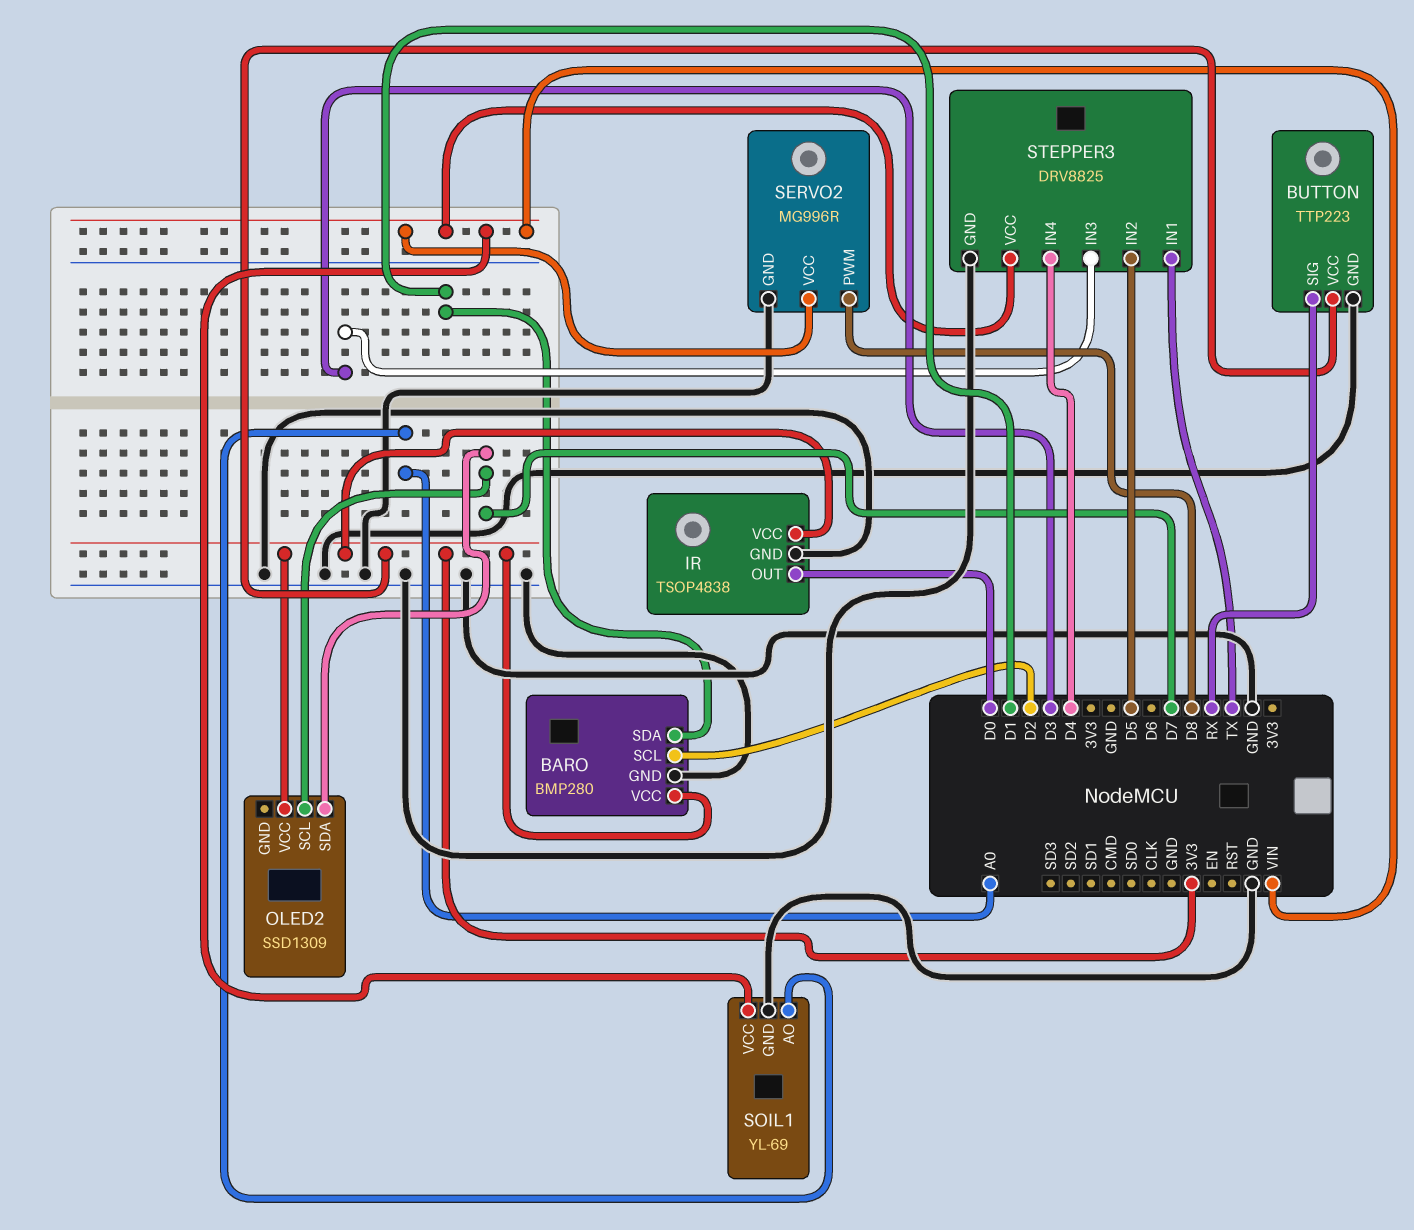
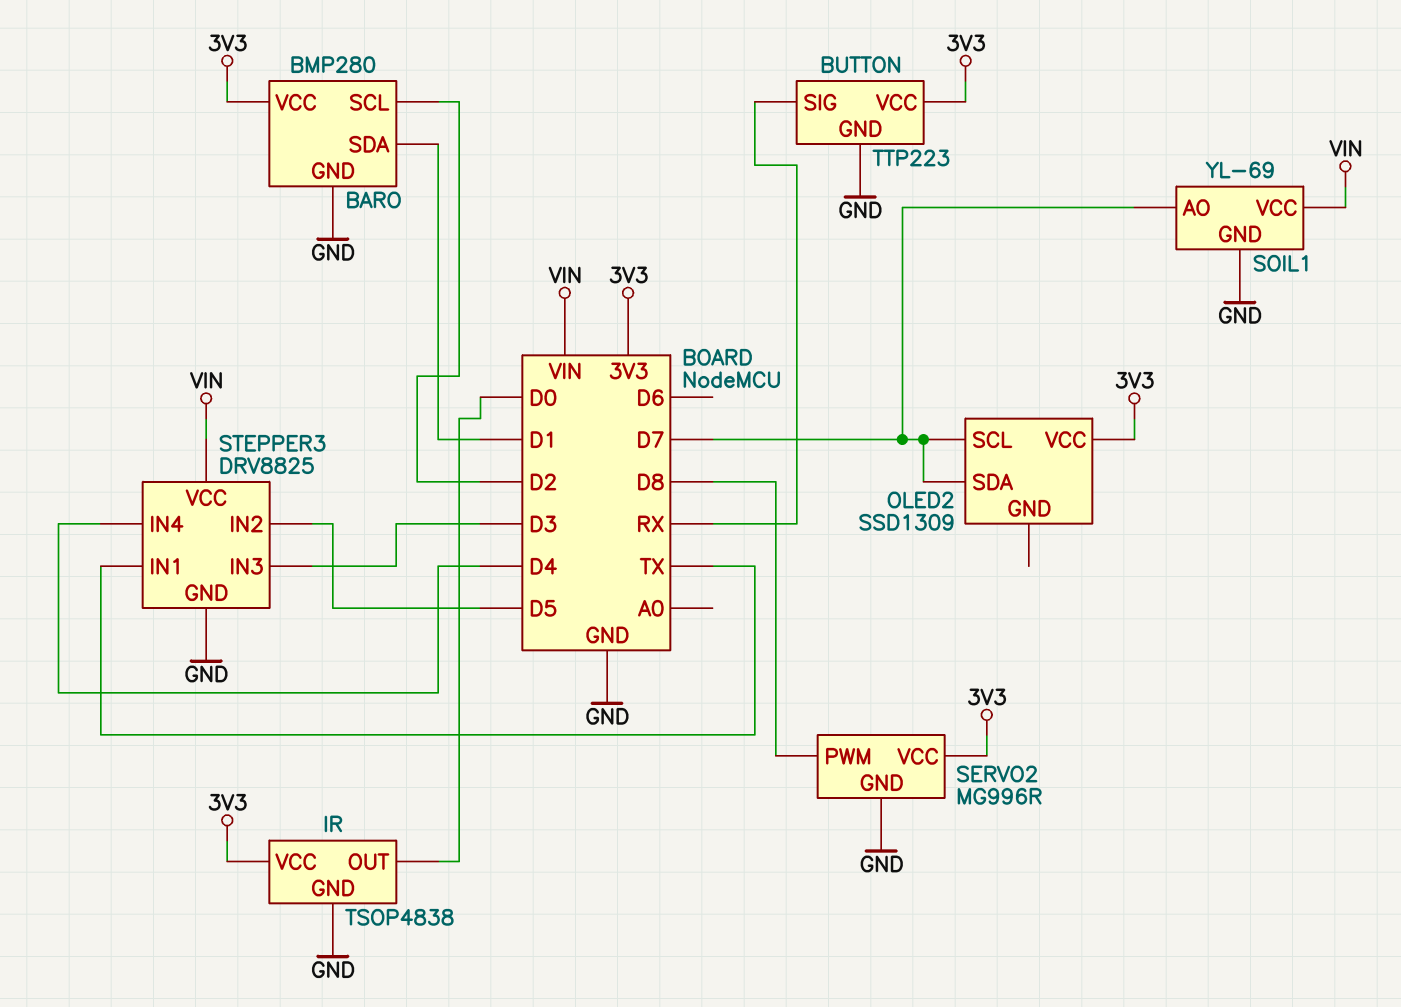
SERVO2 pin VCC: VIN -> 3V3
SOIL1 pin AO: A0 -> D7

